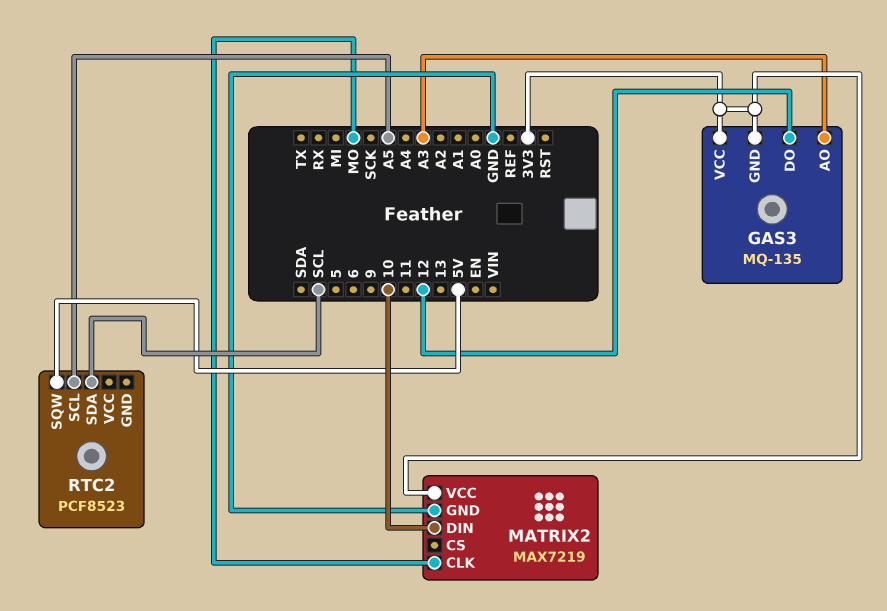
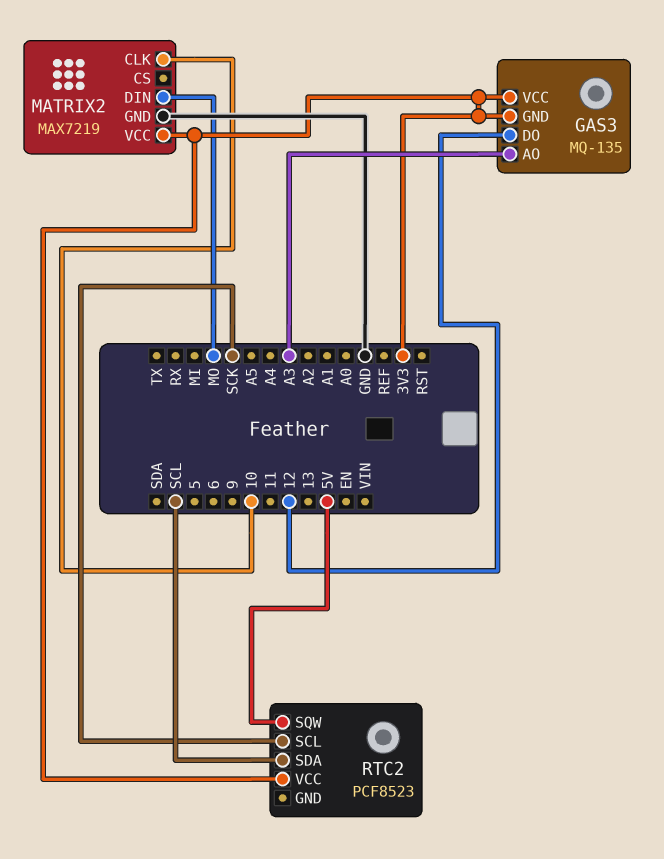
MATRIX2 pin CLK: MO -> 10
MATRIX2 pin DIN: 10 -> MO
RTC2 pin SCL: A5 -> SCK
RTC2 pin VCC: none -> 3V3

